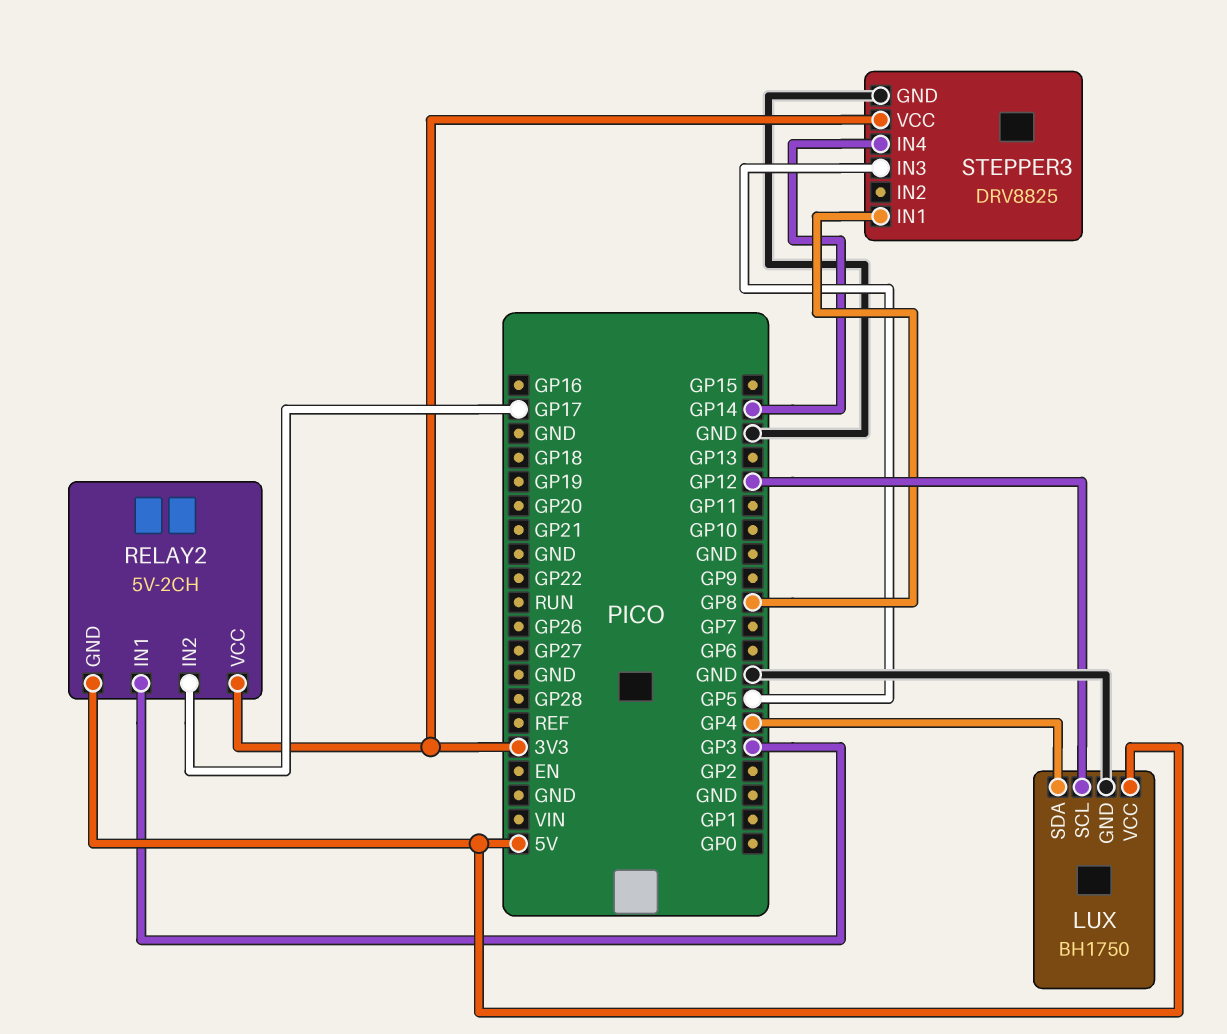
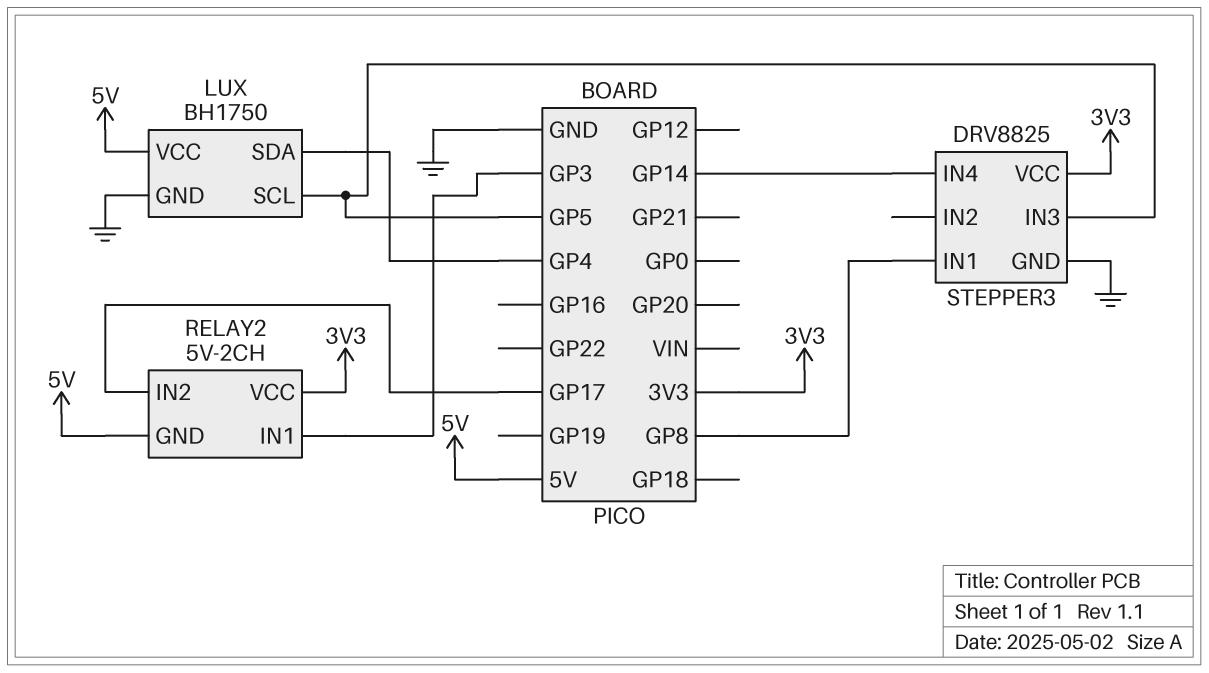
LUX pin SCL: GP12 -> GP5

